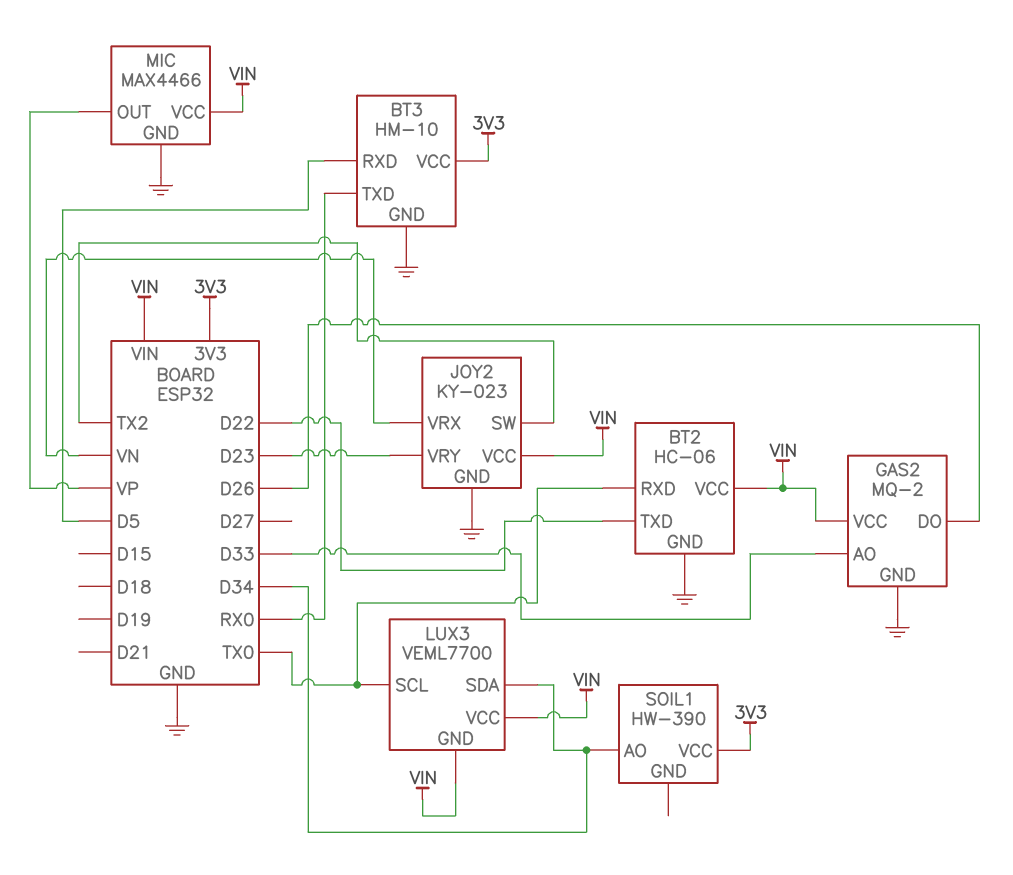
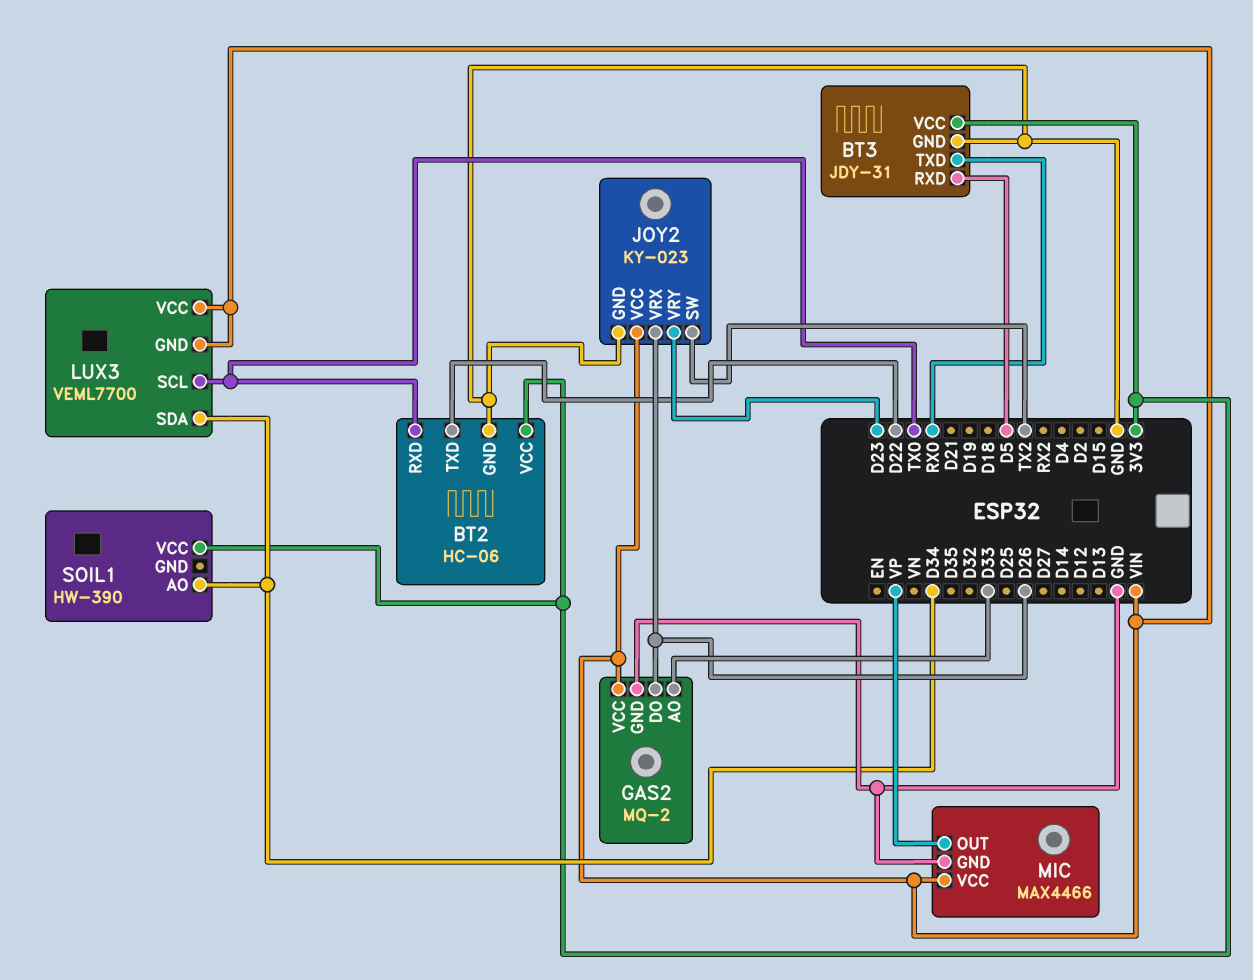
BT2 pin VCC: VIN -> 3V3
BT3: HM-10 -> JDY-31
JOY2 pin VRX: VN -> D26

